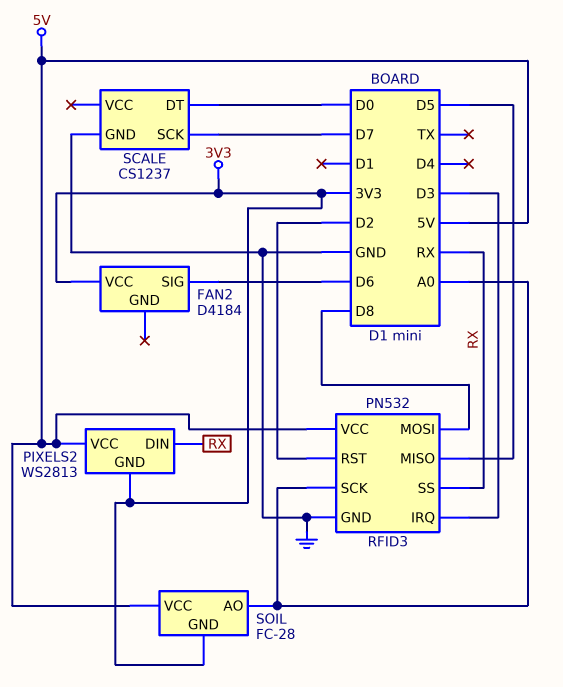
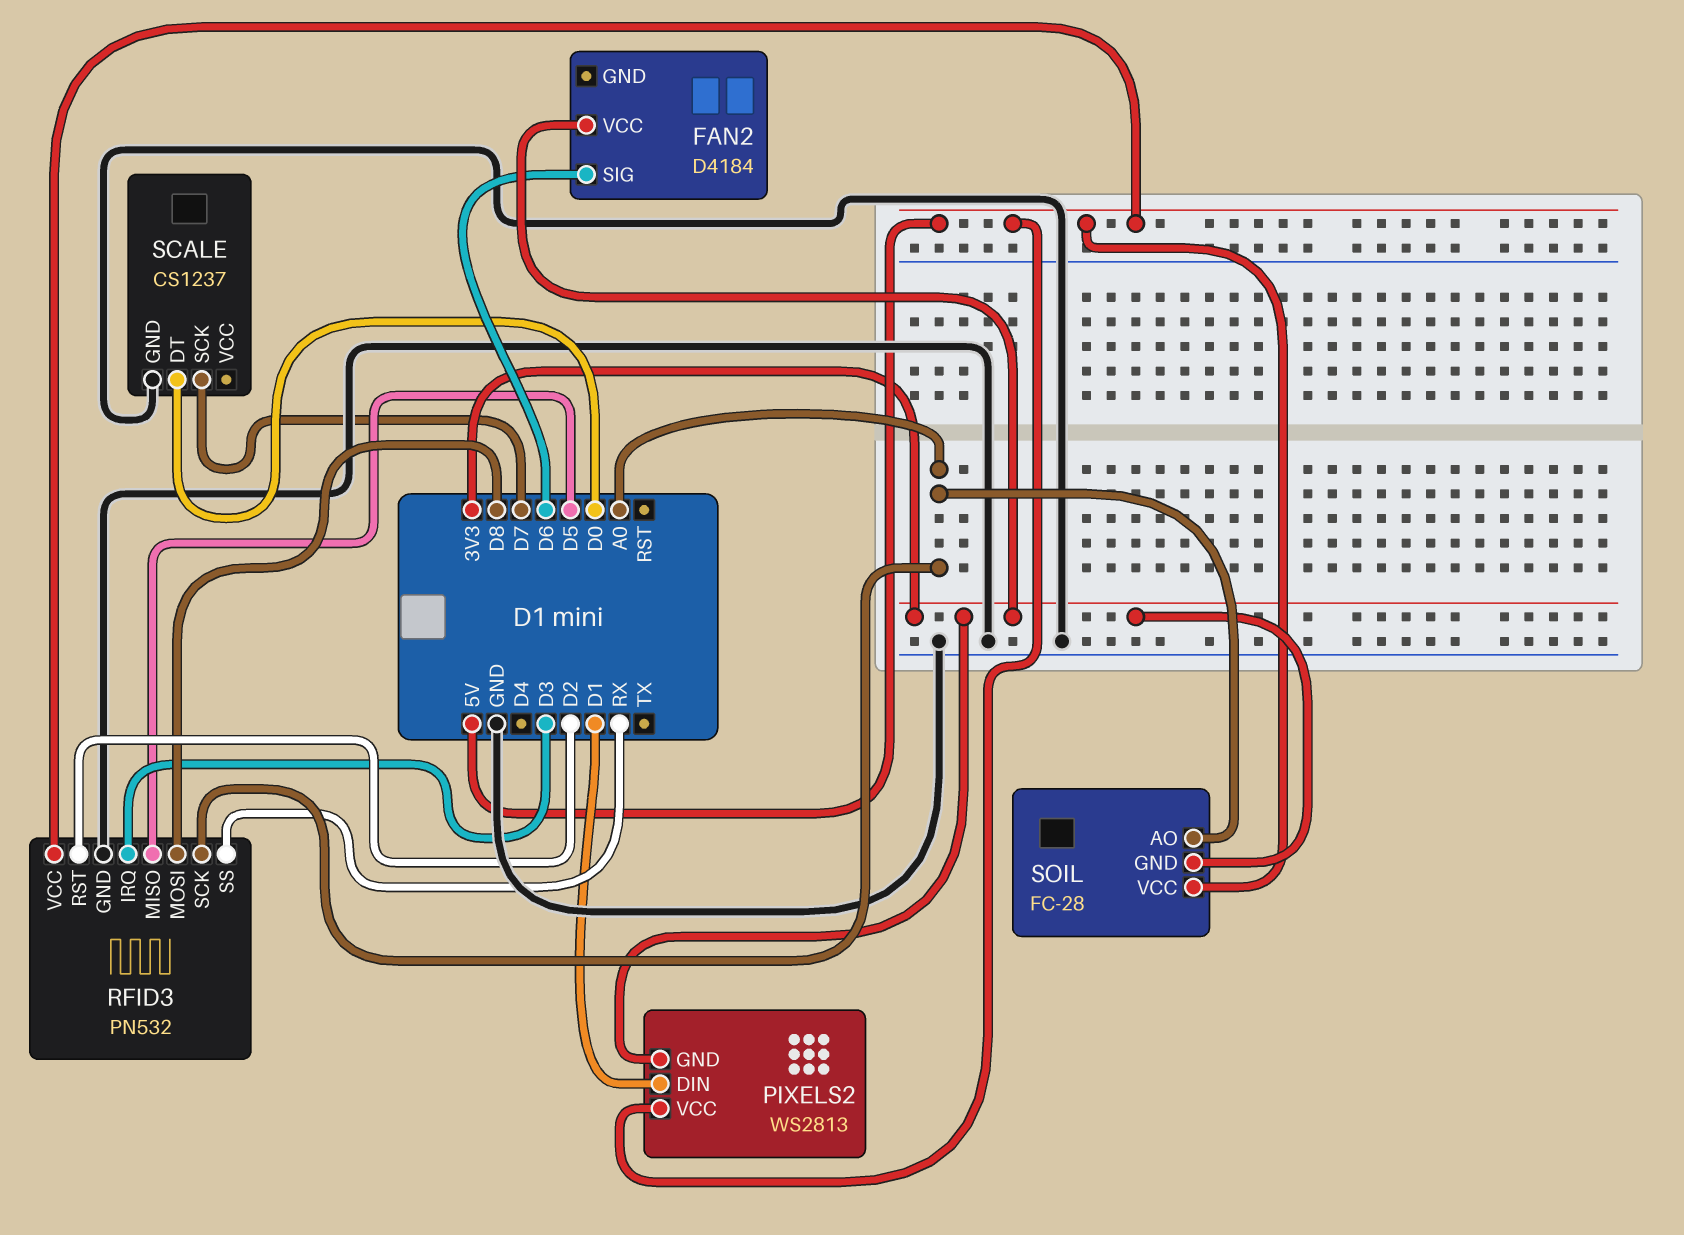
PIXELS2 pin DIN: RX -> D1

